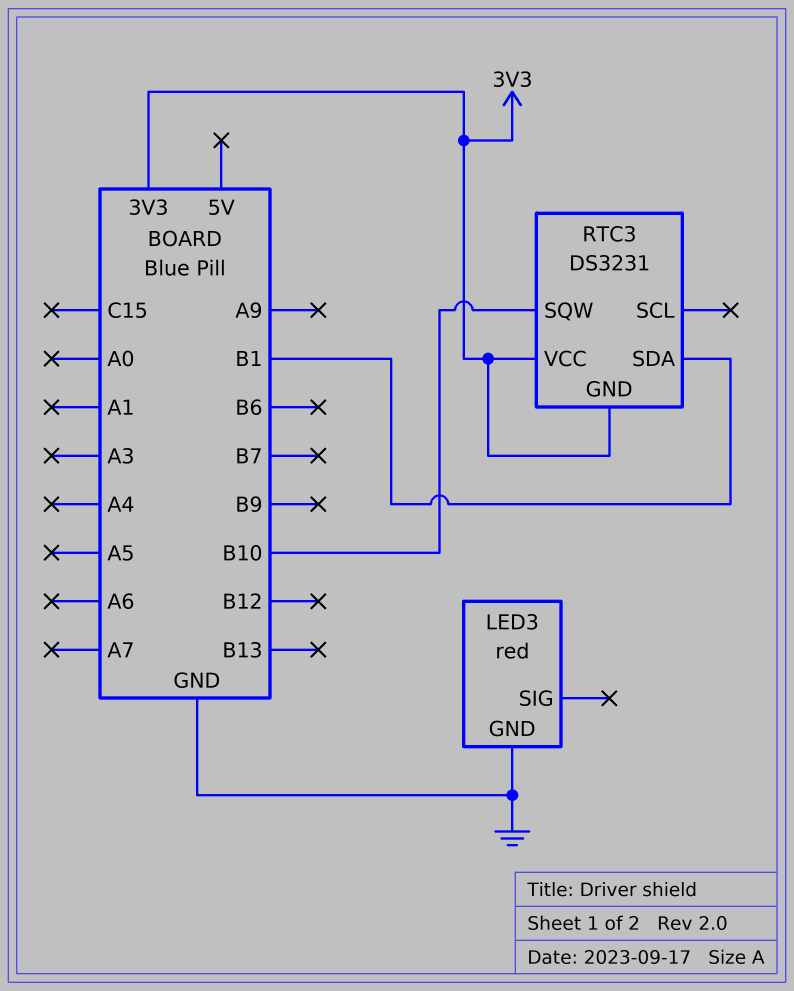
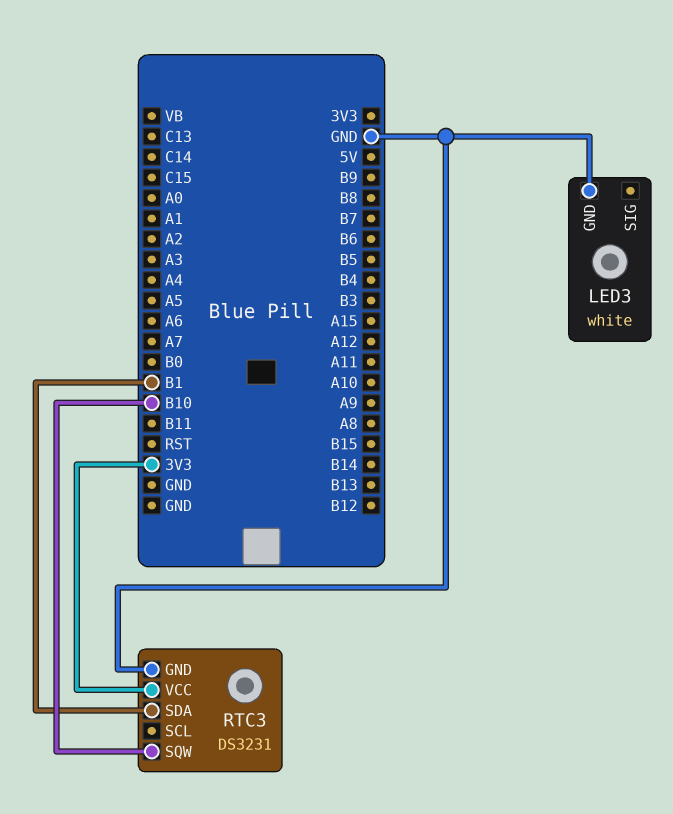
LED3: red -> white
RTC3 pin GND: 3V3 -> GND

